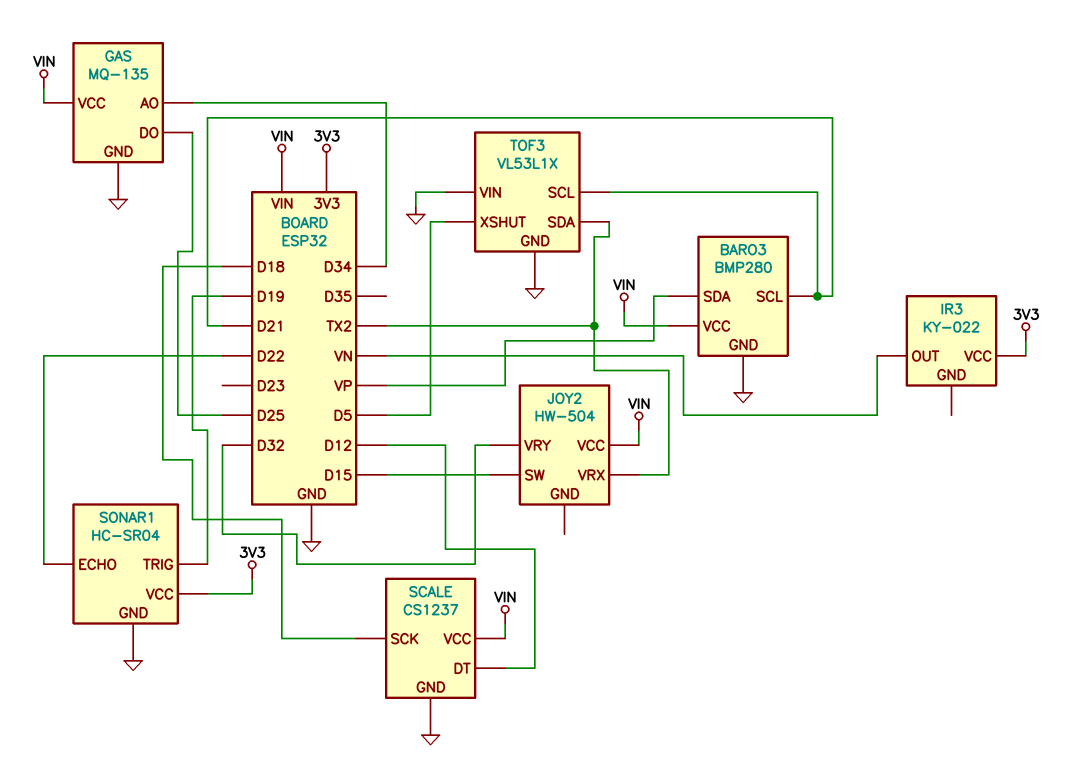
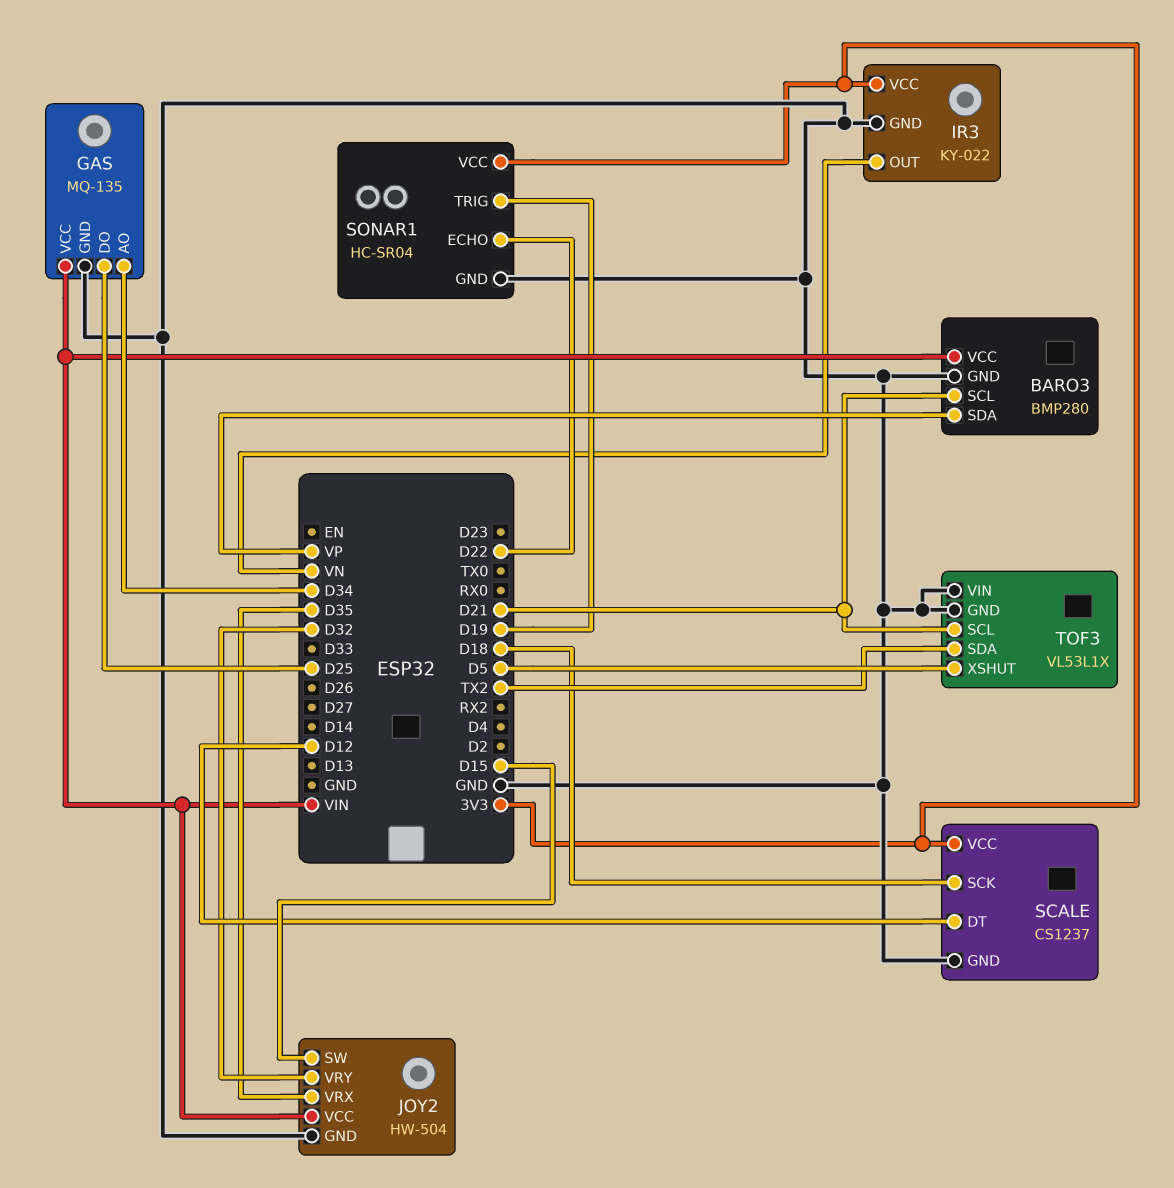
IR3 pin GND: none -> GND
JOY2 pin GND: none -> GND
JOY2 pin VRX: TX2 -> D35
SCALE pin VCC: VIN -> 3V3

